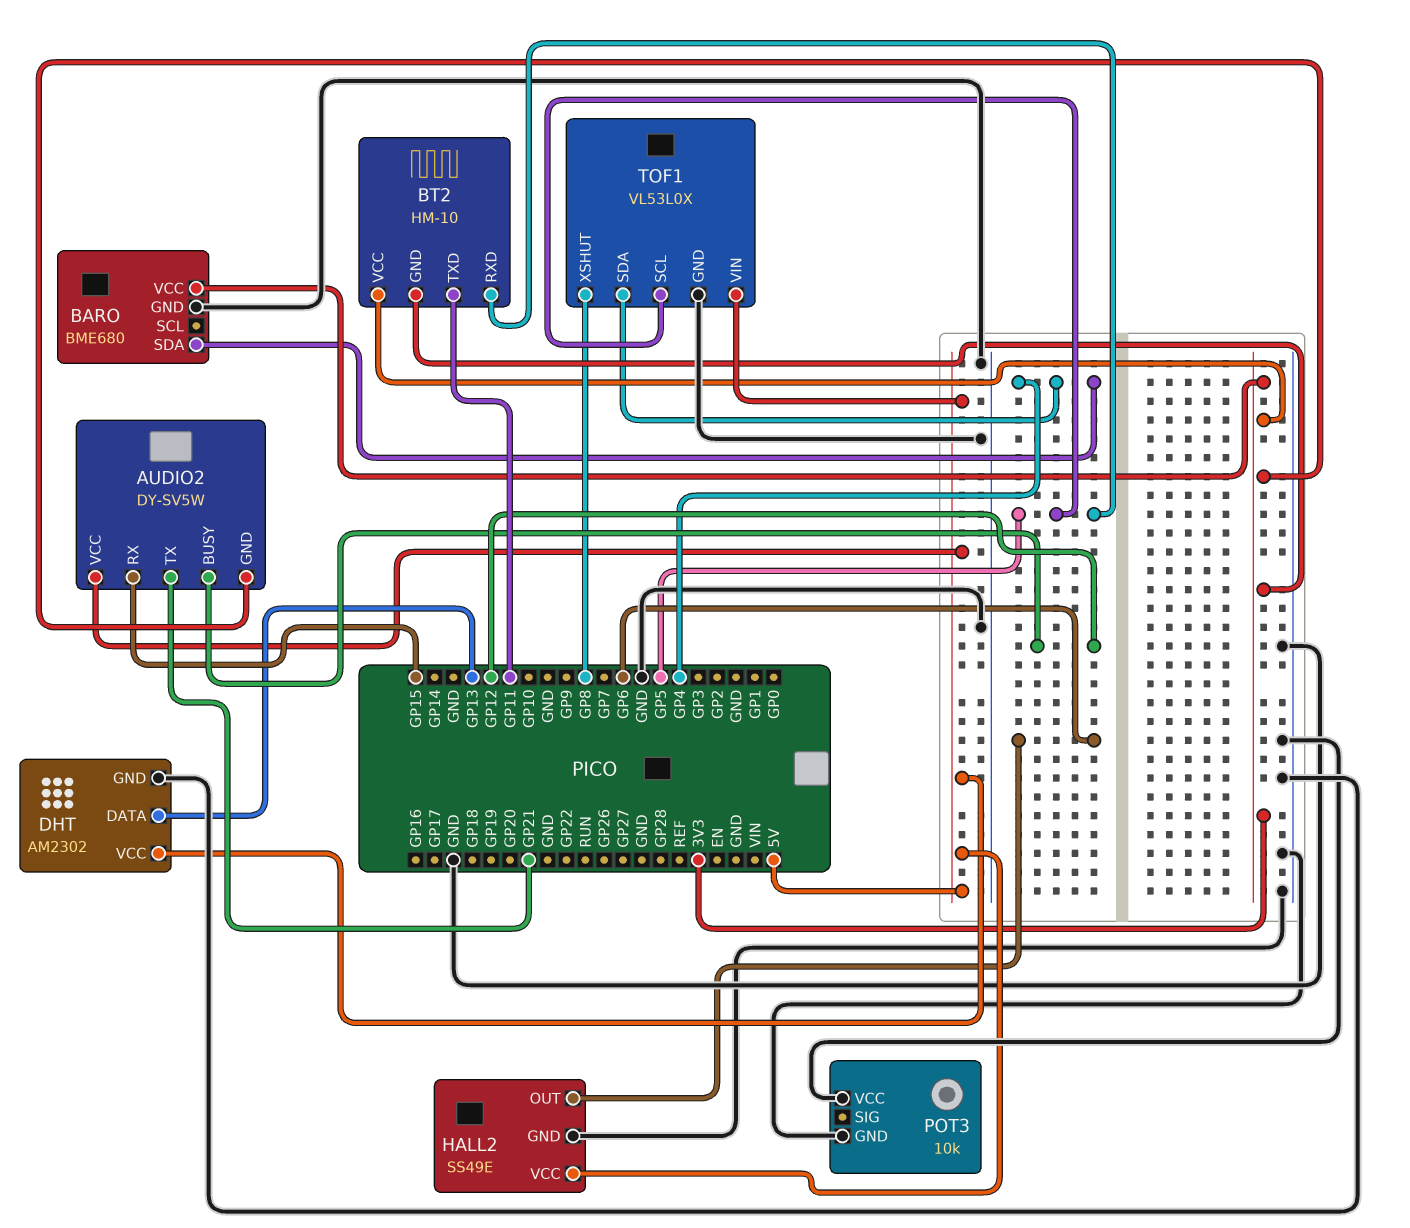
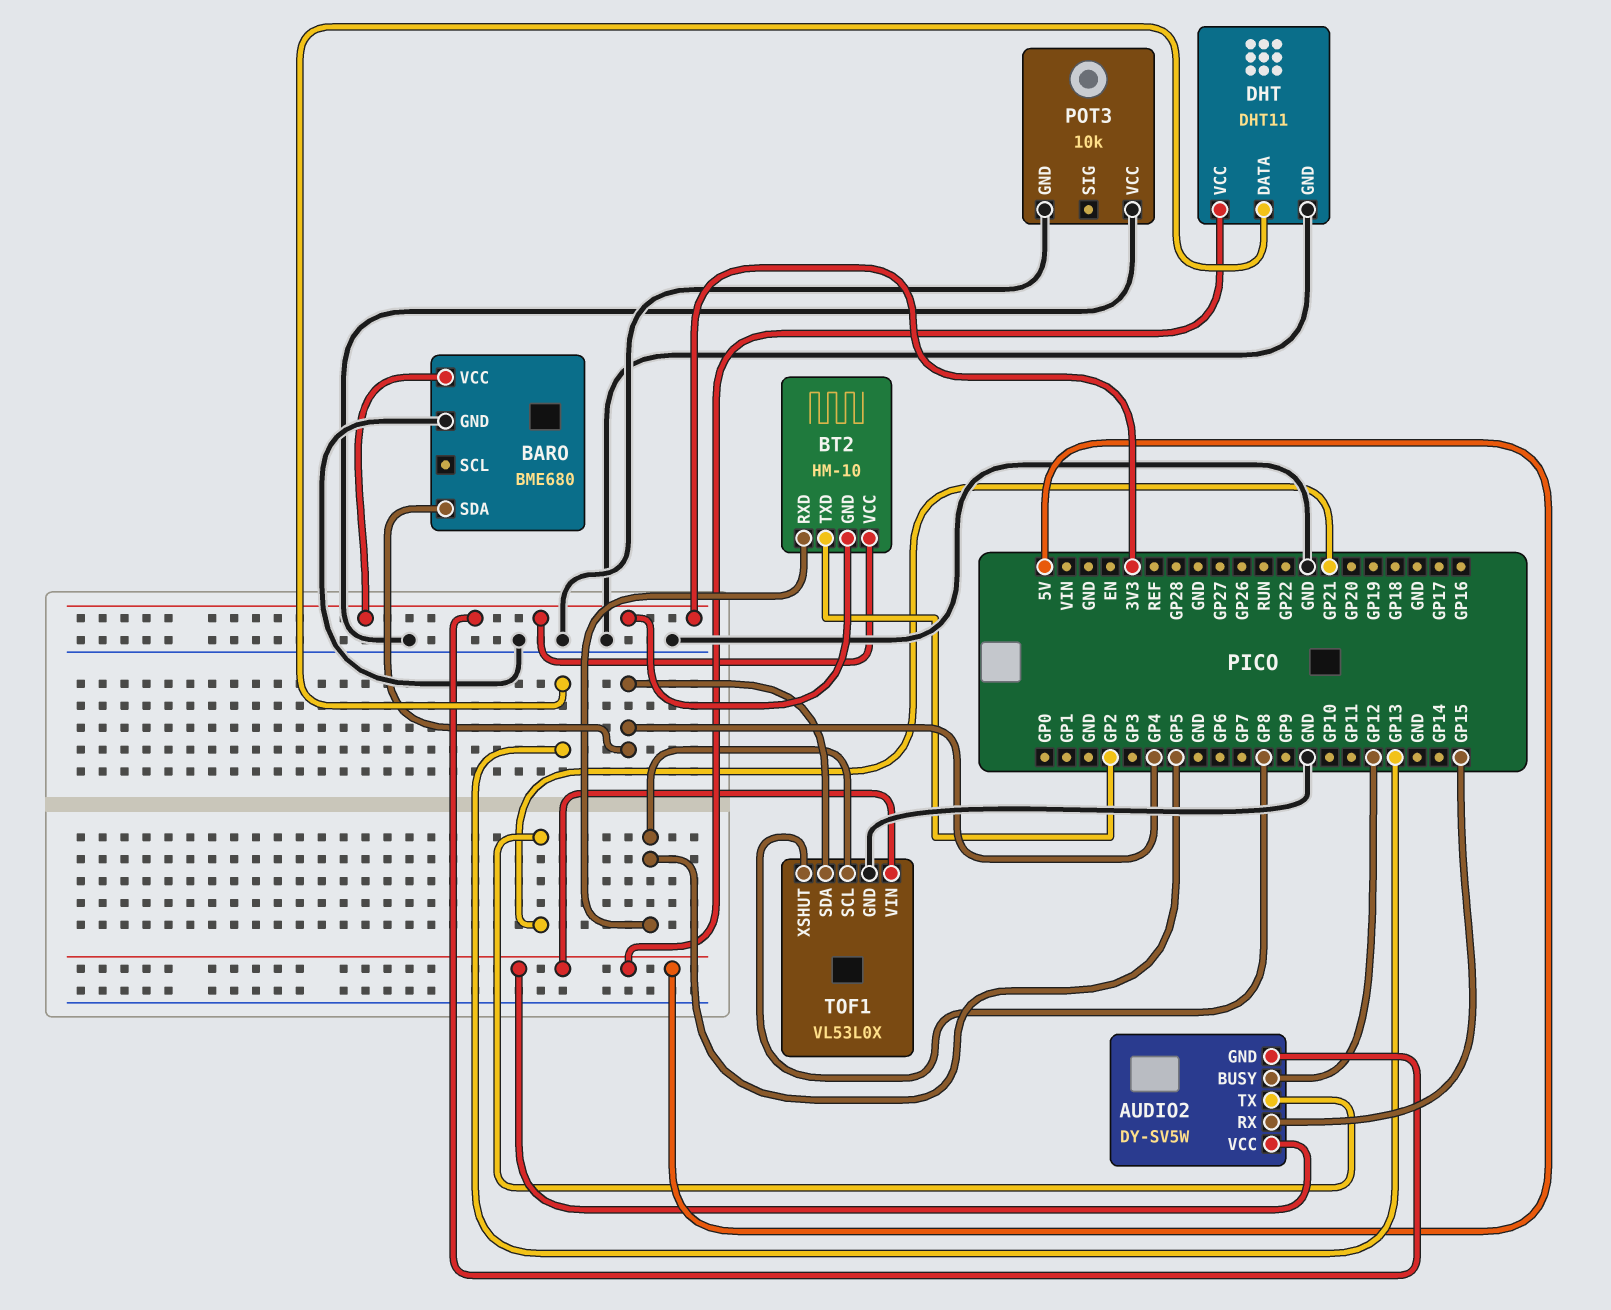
BT2 pin TXD: GP11 -> GP2
DHT: AM2302 -> DHT11
HALL2: SS49E -> none
HALL2 pin GND: GND -> none
HALL2 pin OUT: GP6 -> none
HALL2 pin VCC: 5V -> none

